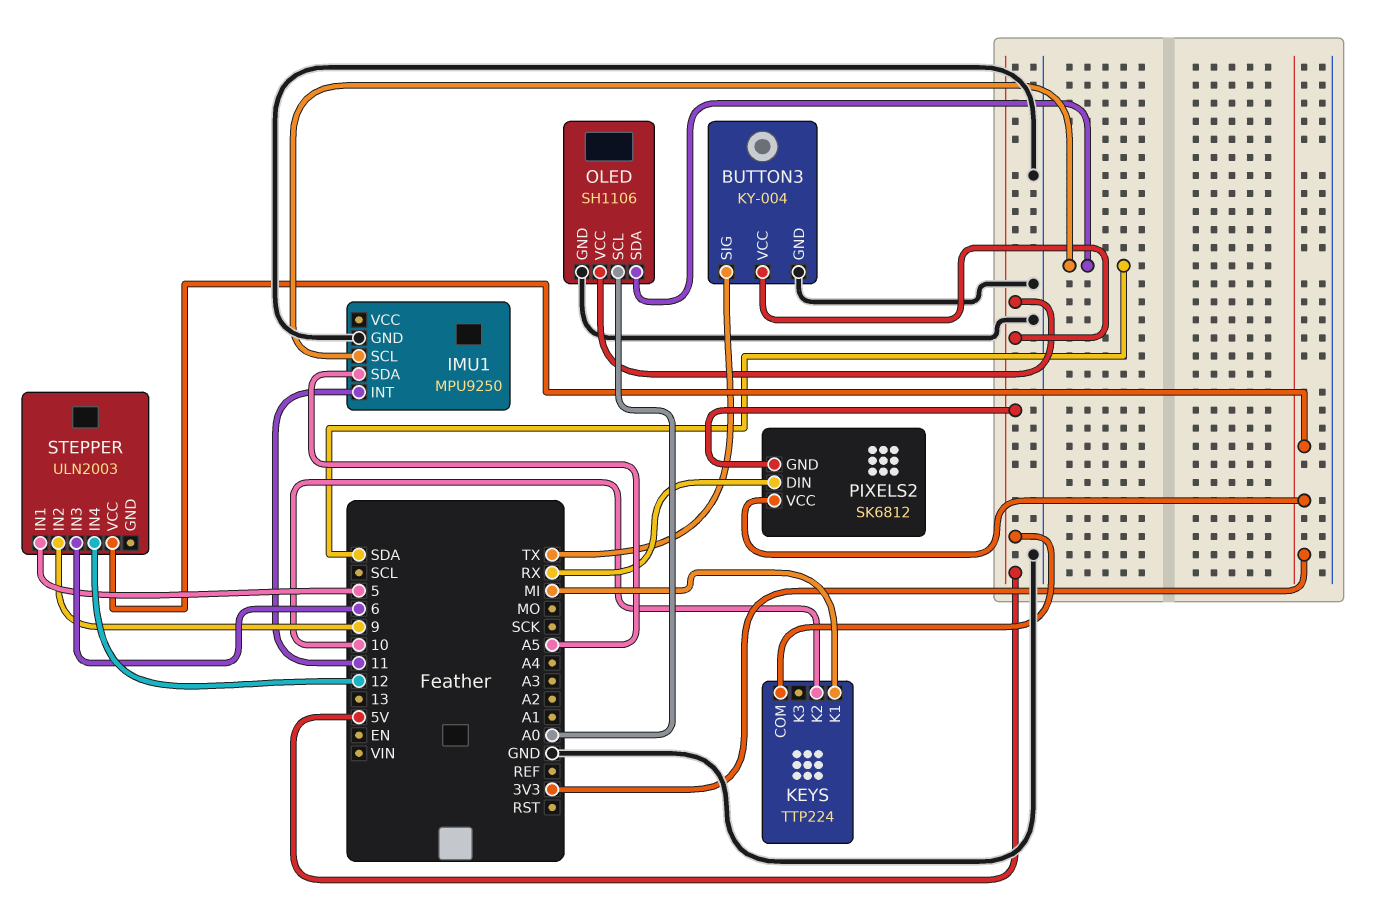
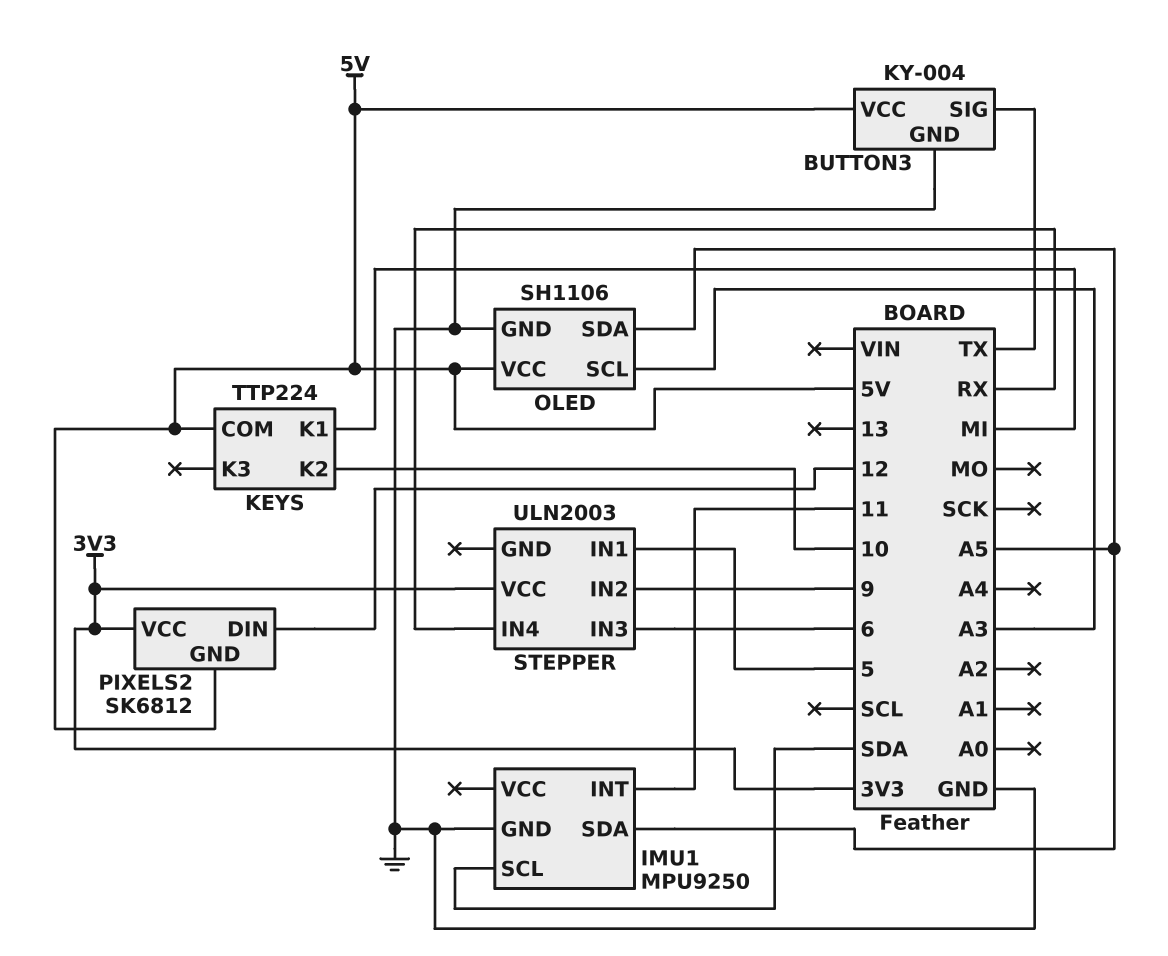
OLED pin SCL: A0 -> A3
OLED pin SDA: SDA -> A5
PIXELS2 pin DIN: RX -> 12
STEPPER pin IN4: 12 -> RX

